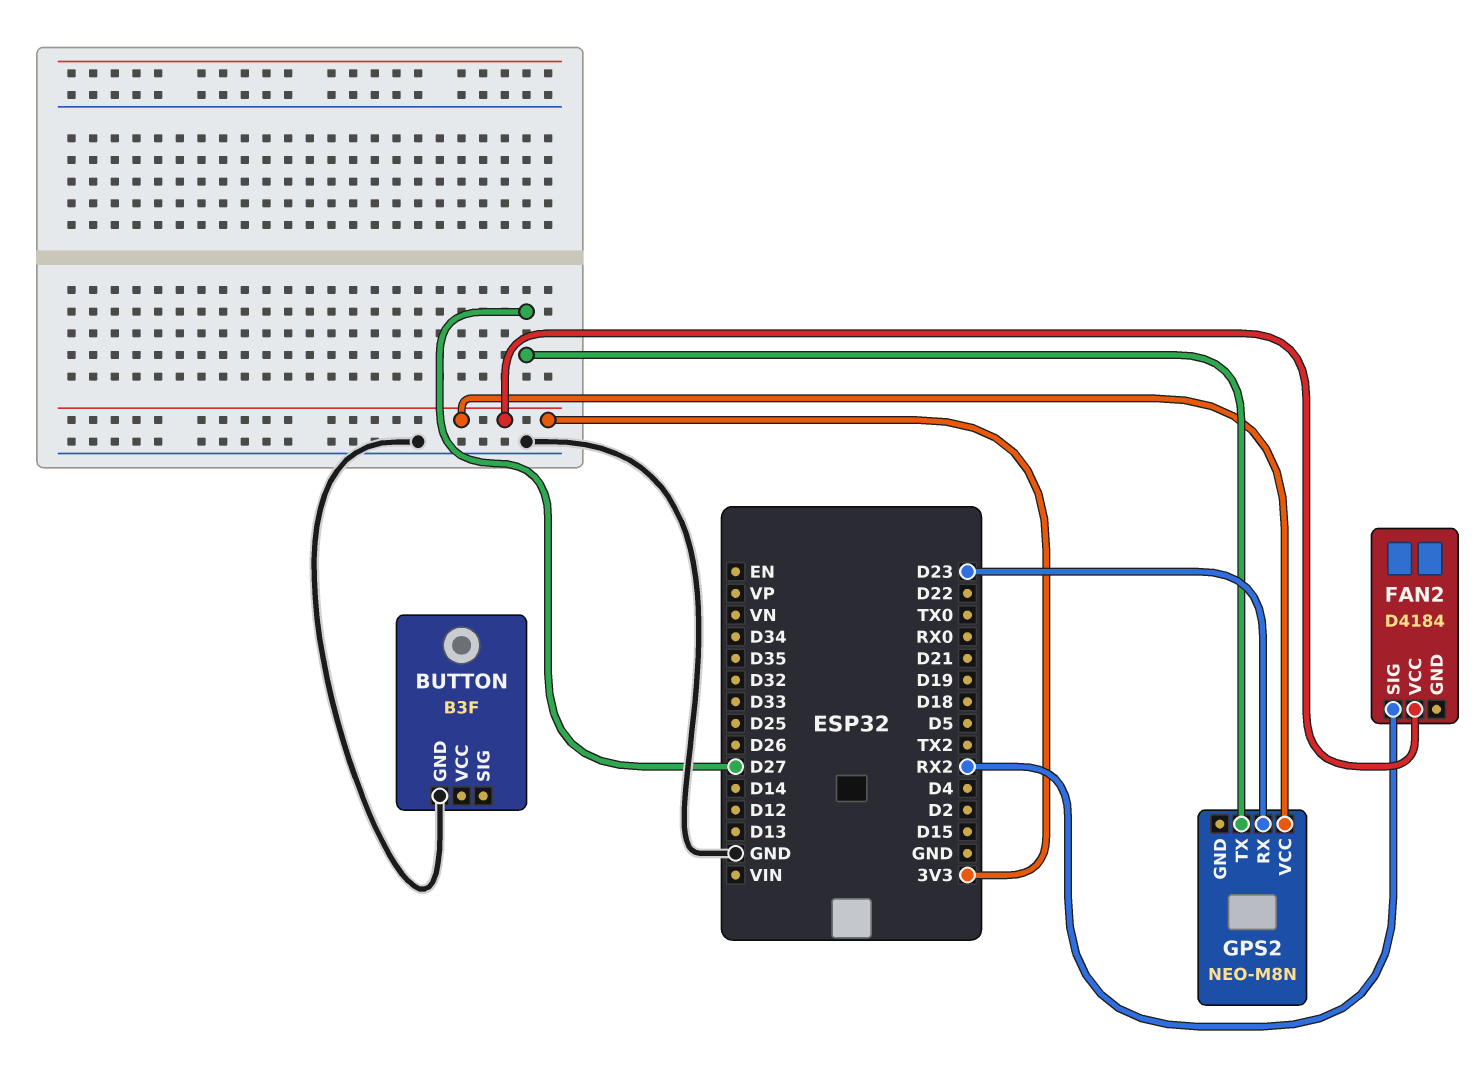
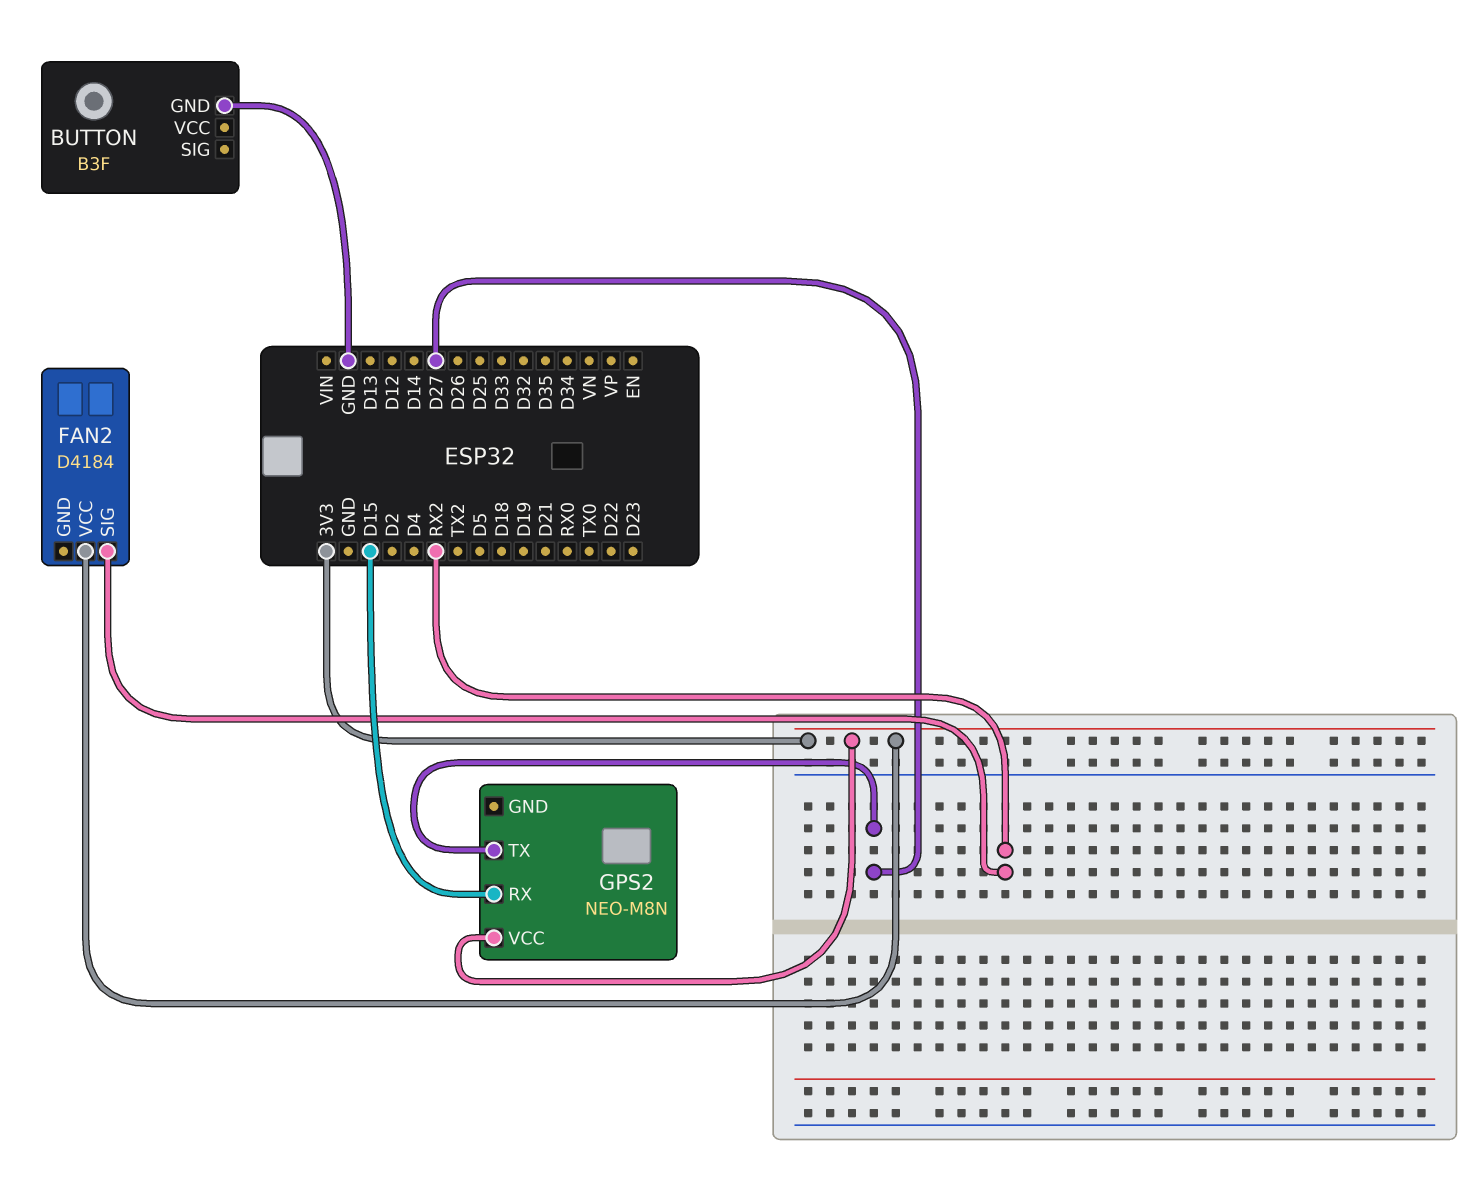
GPS2 pin RX: D23 -> D15

